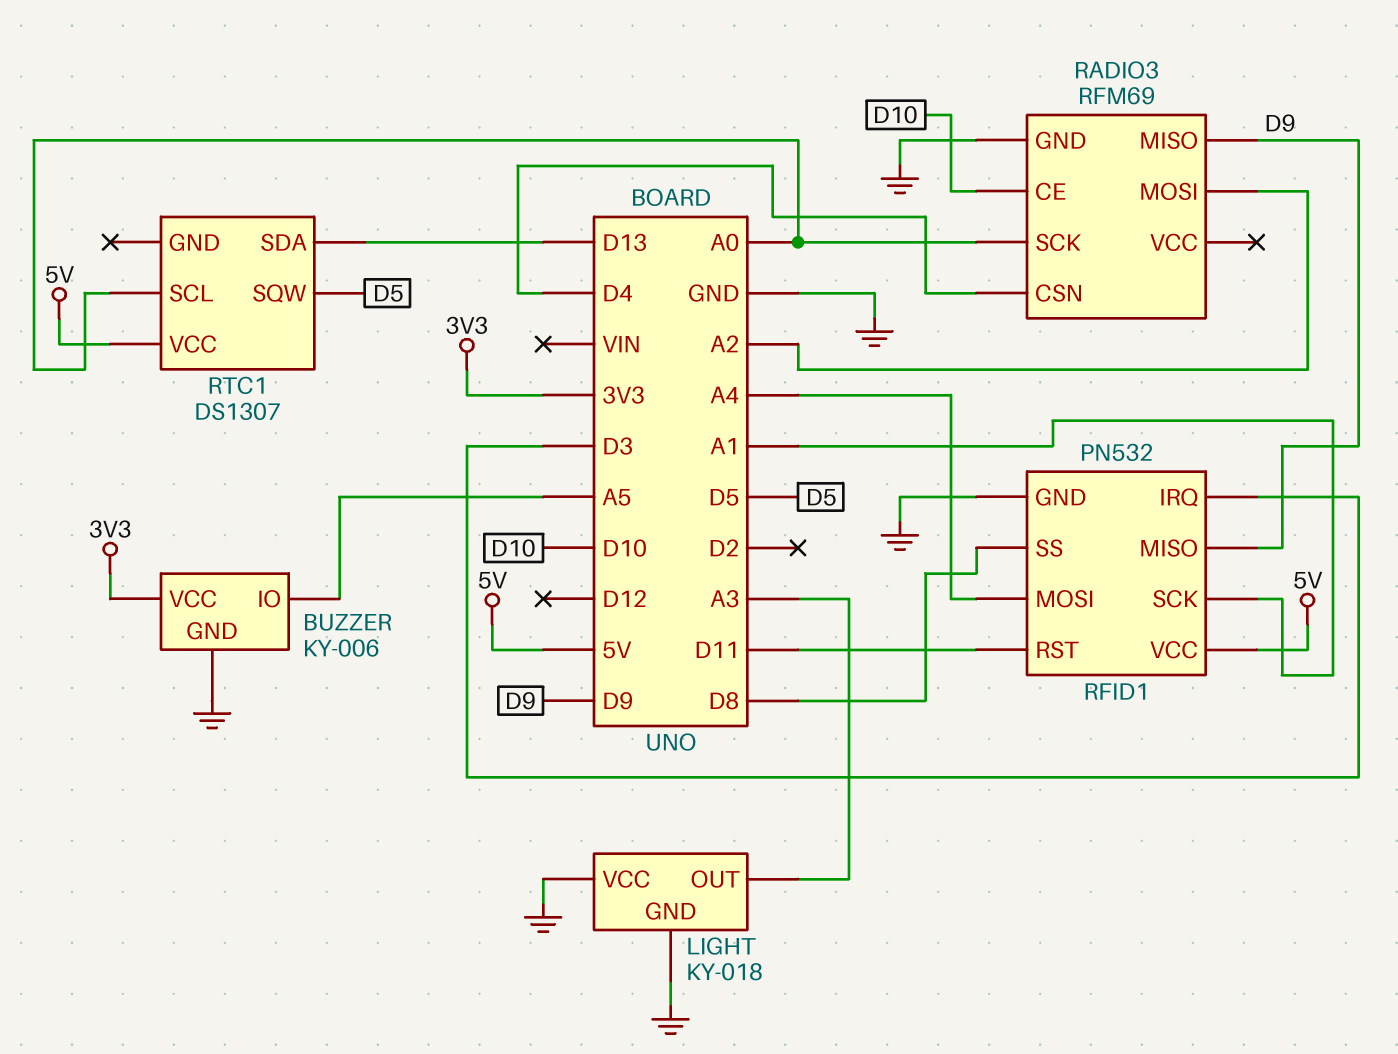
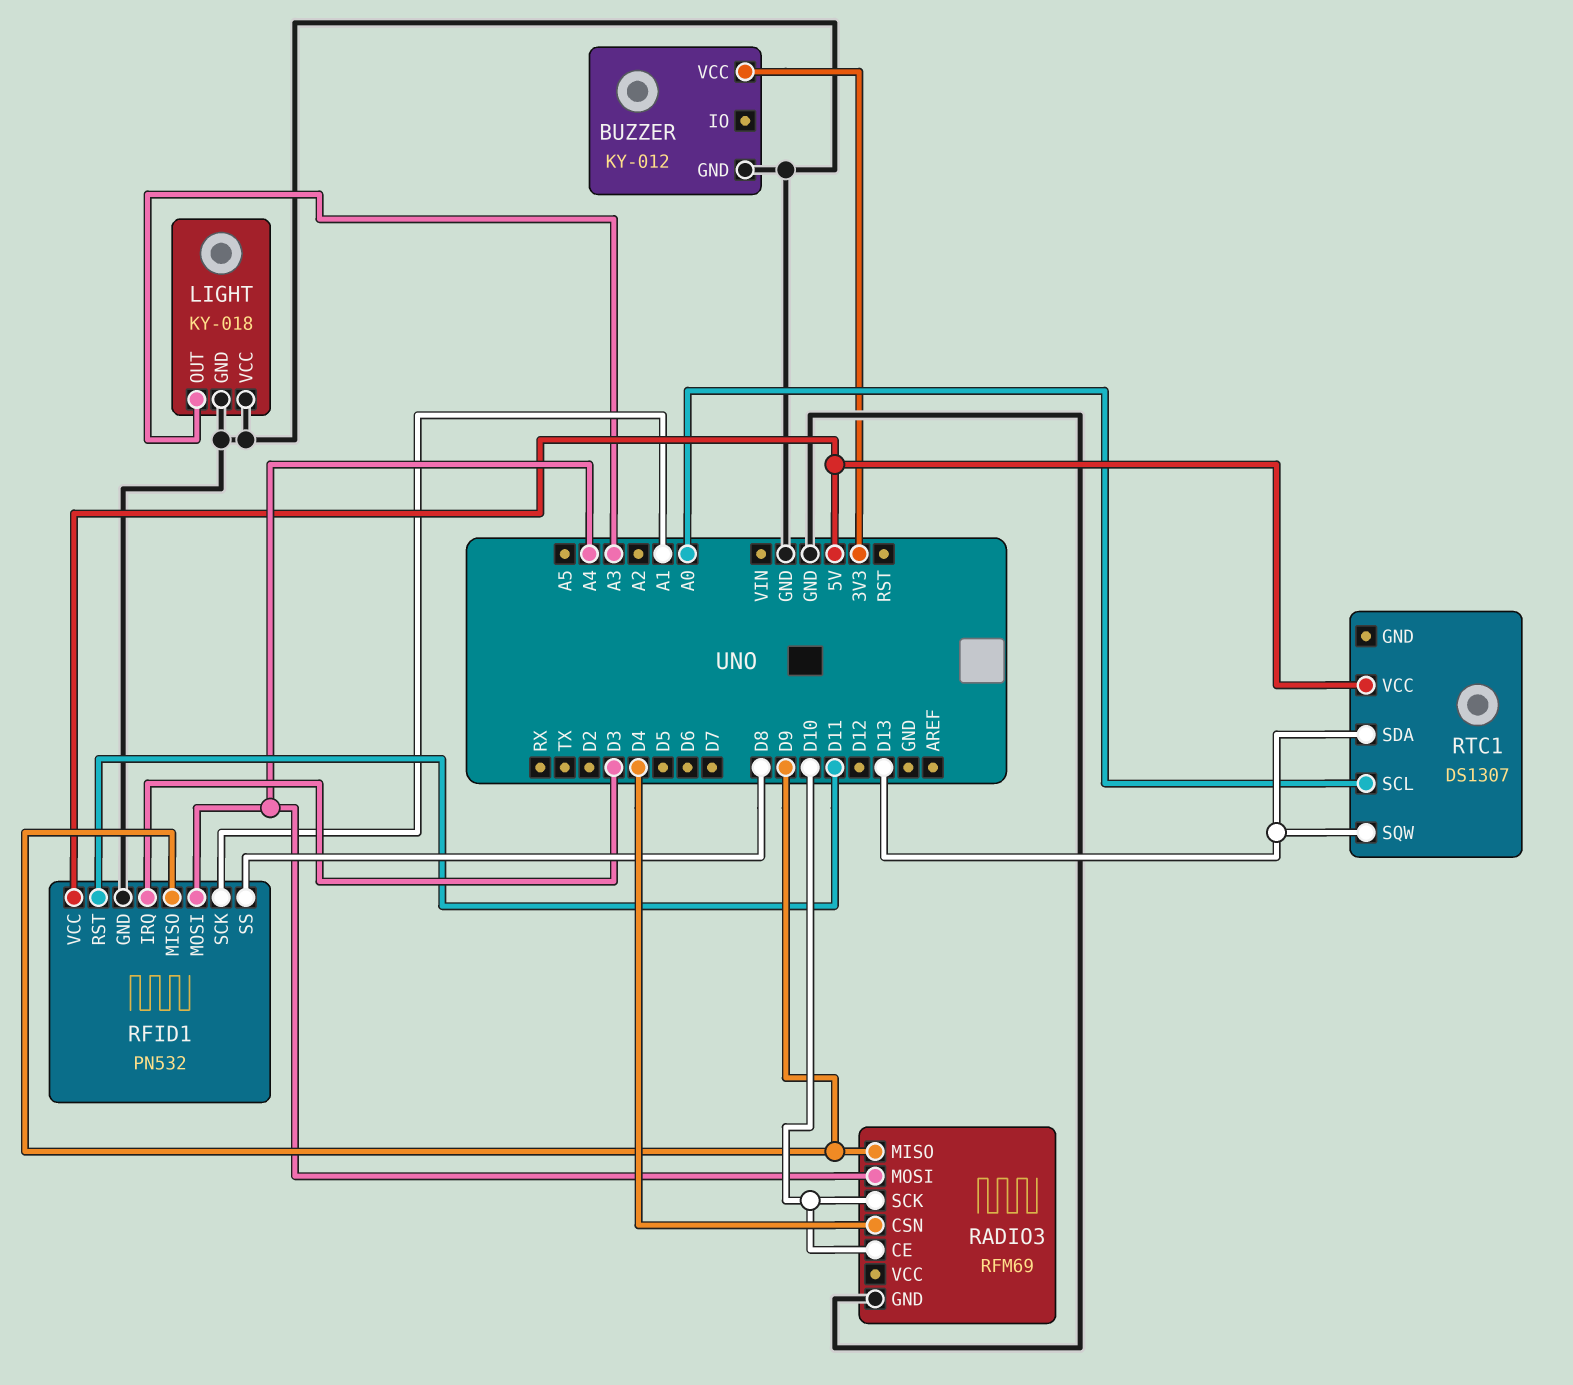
BUZZER: KY-006 -> KY-012
BUZZER pin IO: A5 -> none
RADIO3 pin MOSI: A2 -> A4
RADIO3 pin SCK: A0 -> D10
RTC1 pin SQW: D5 -> D13

